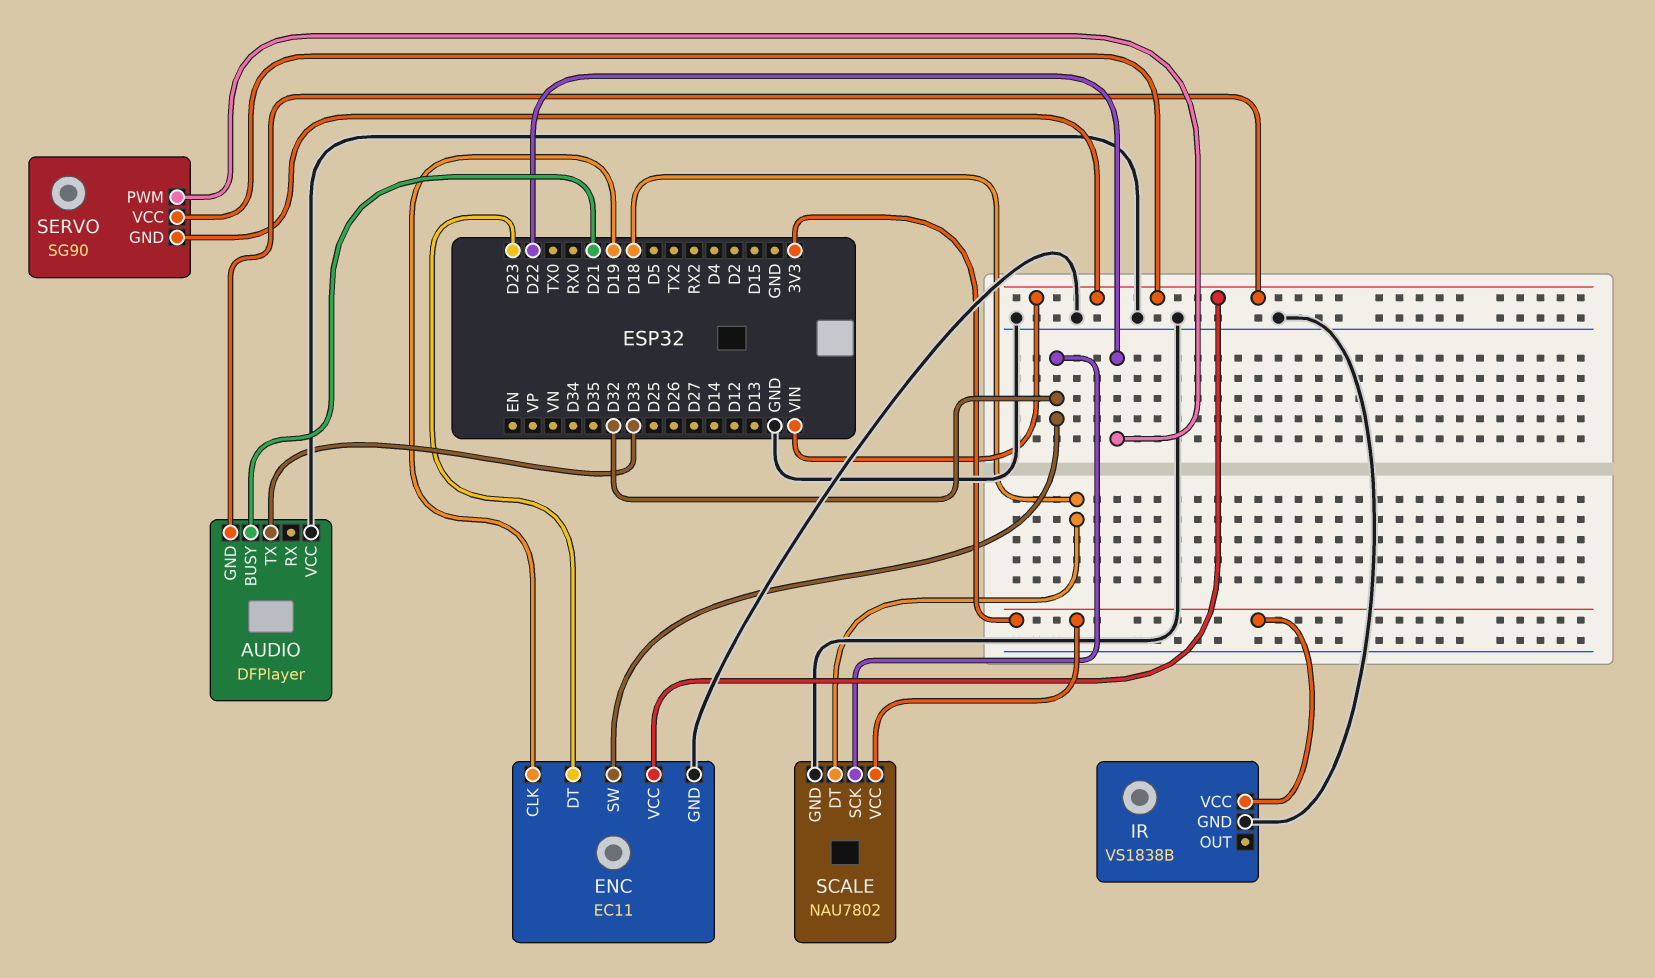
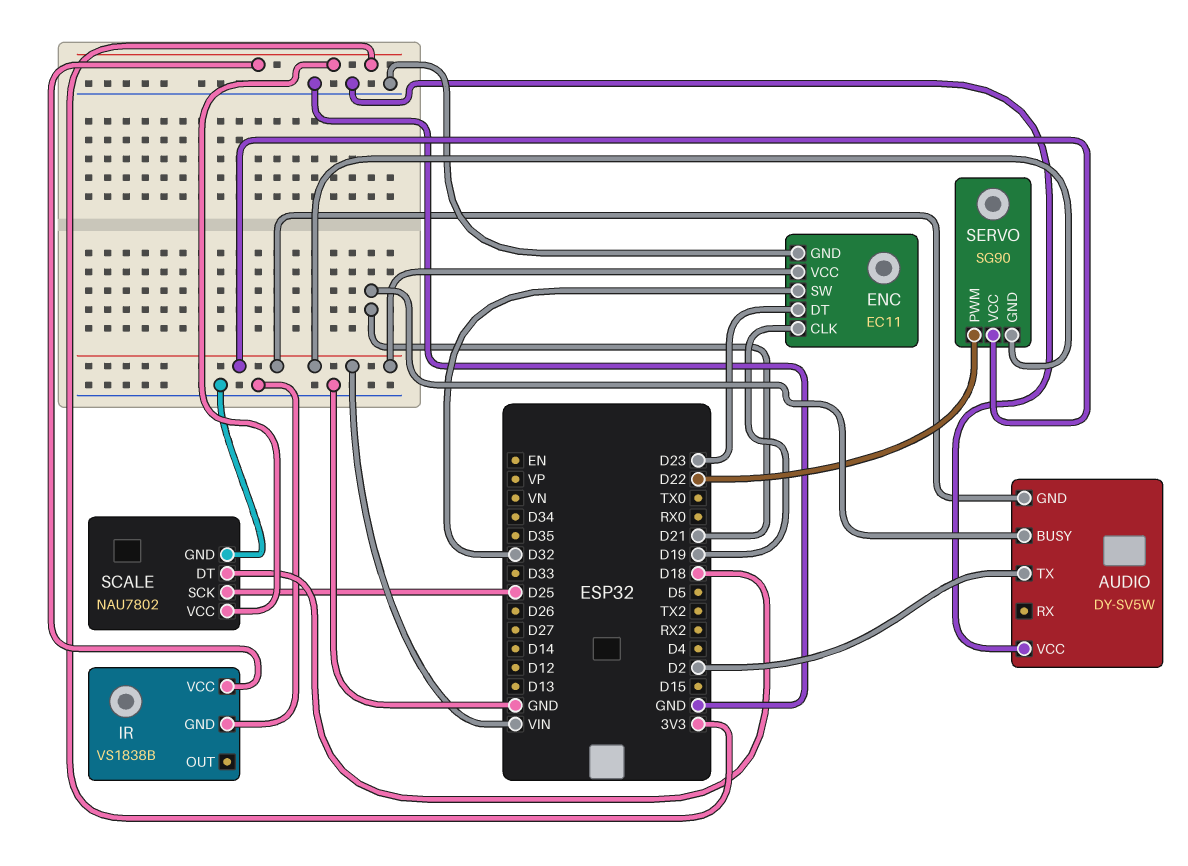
AUDIO: DFPlayer -> DY-SV5W
AUDIO pin TX: D33 -> D2
SCALE pin SCK: D32 -> D25

